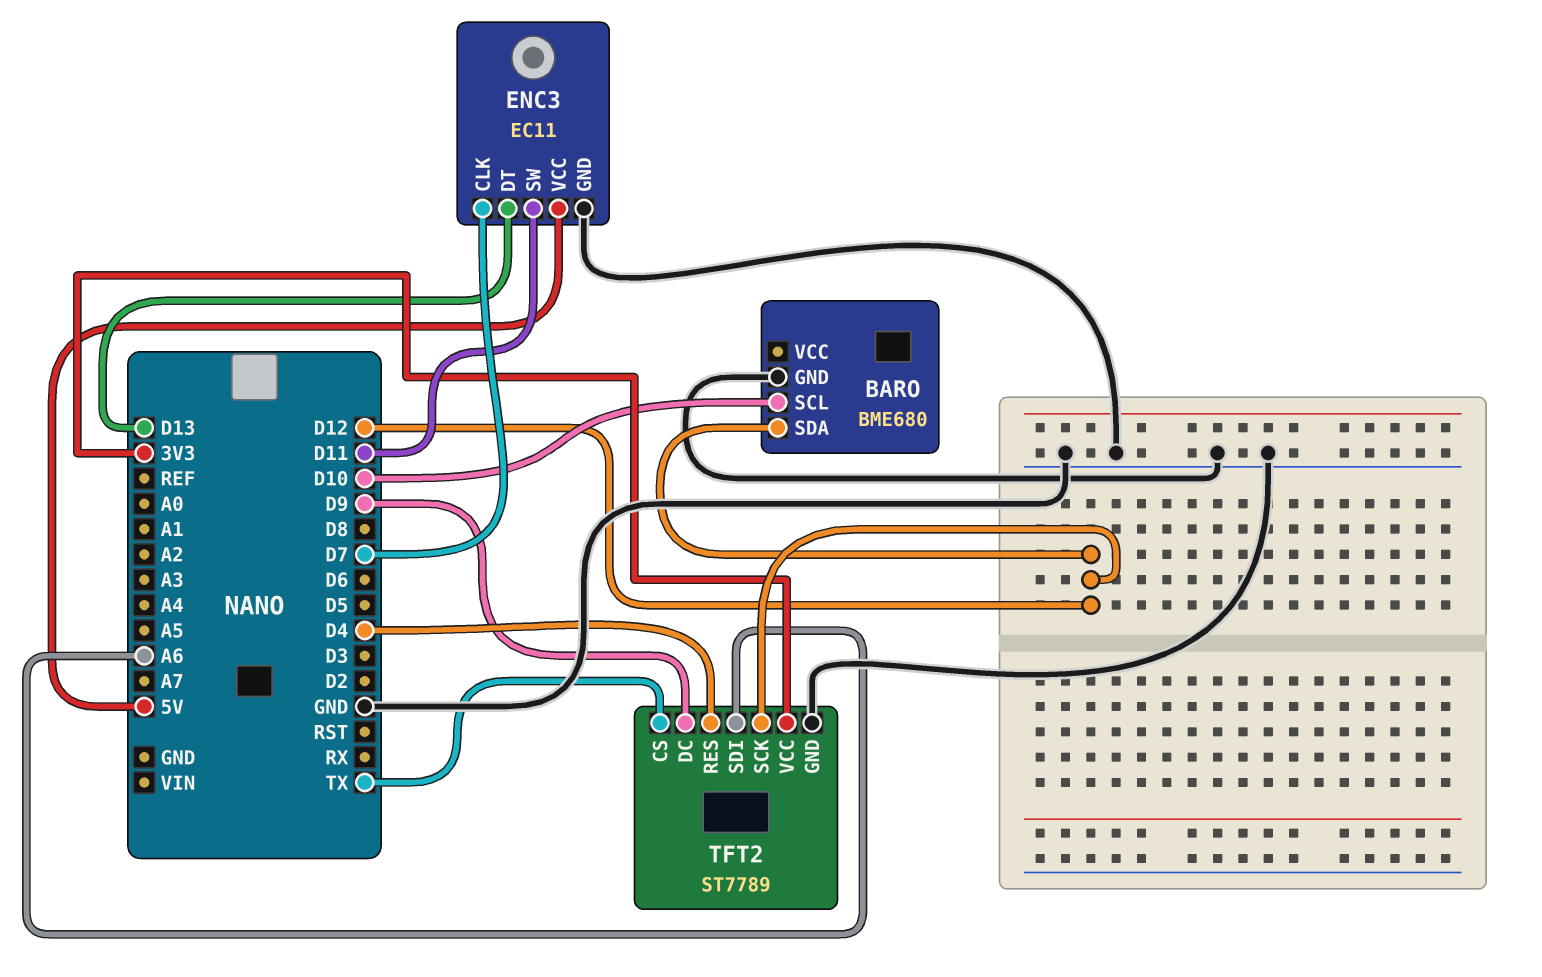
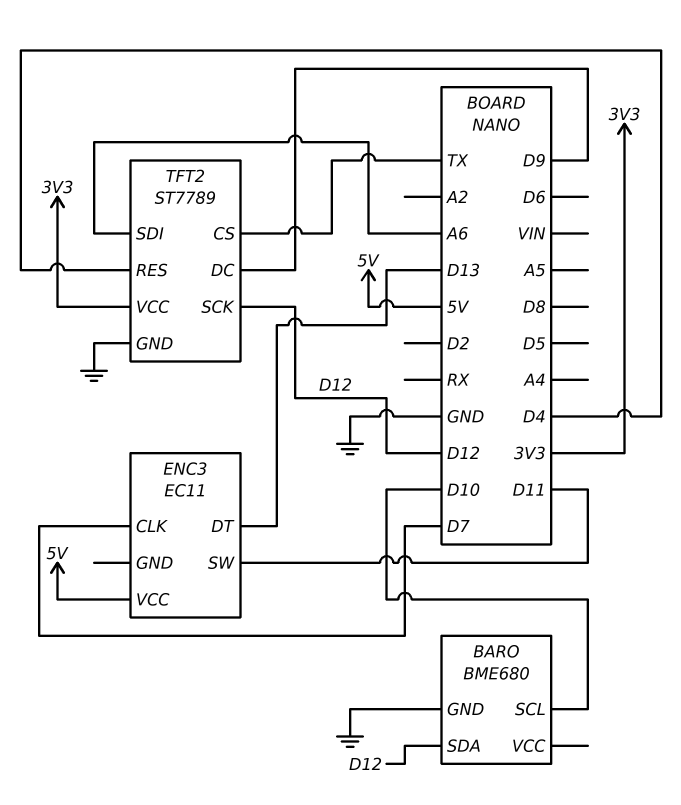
ENC3 pin GND: GND -> none

